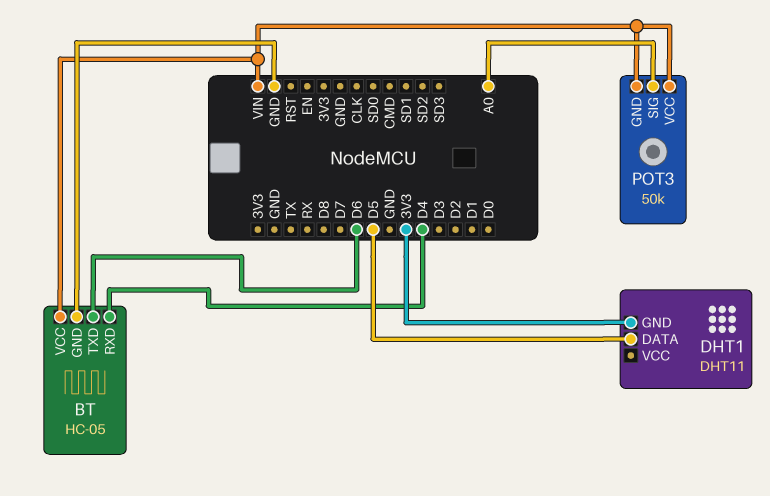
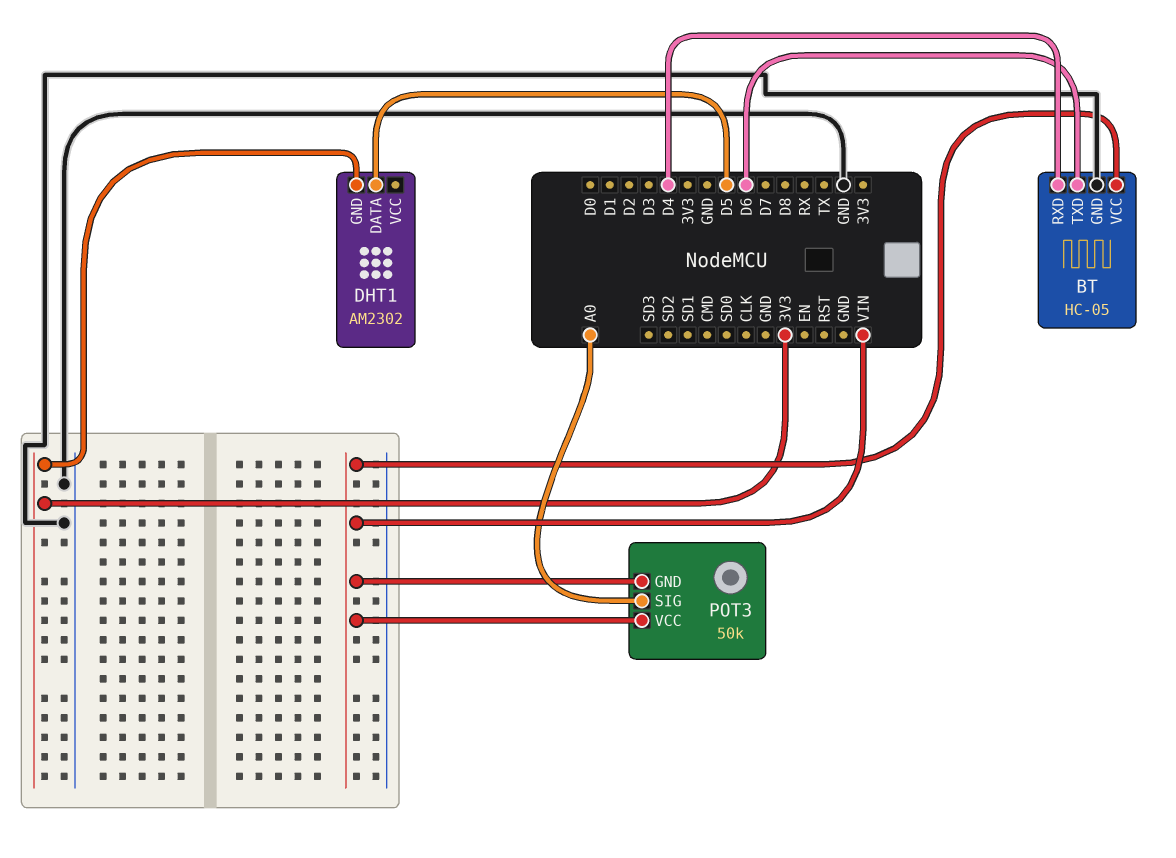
DHT1: DHT11 -> AM2302

